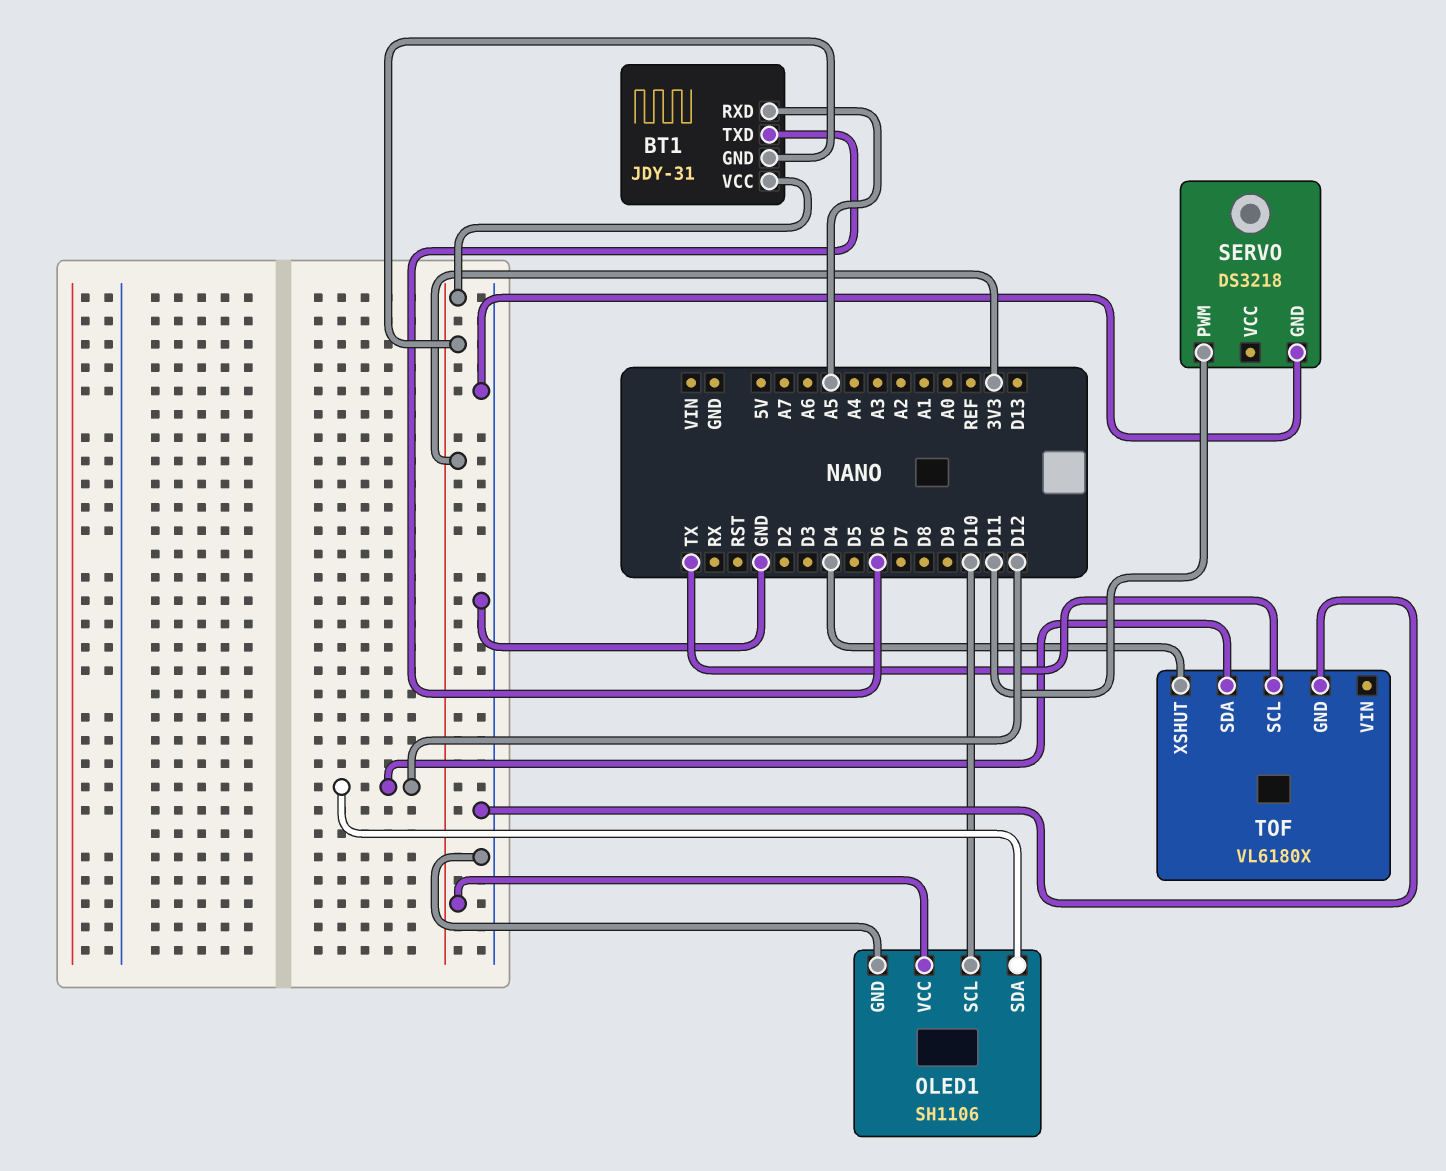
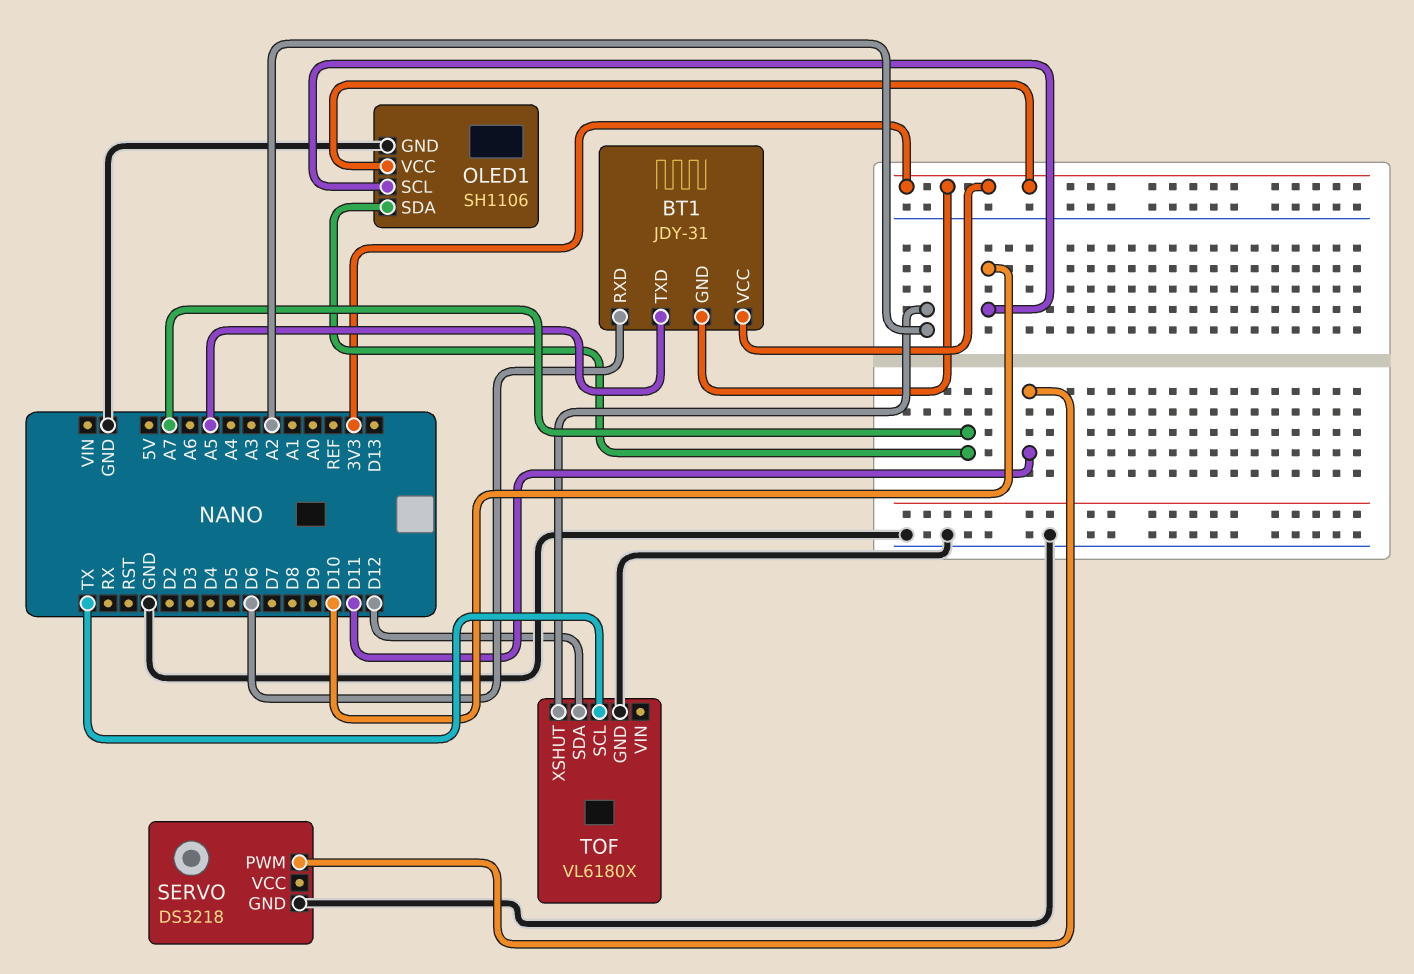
BT1 pin RXD: A5 -> D6
BT1 pin TXD: D6 -> A5
OLED1 pin SDA: D12 -> A7
TOF pin XSHUT: D4 -> A2

